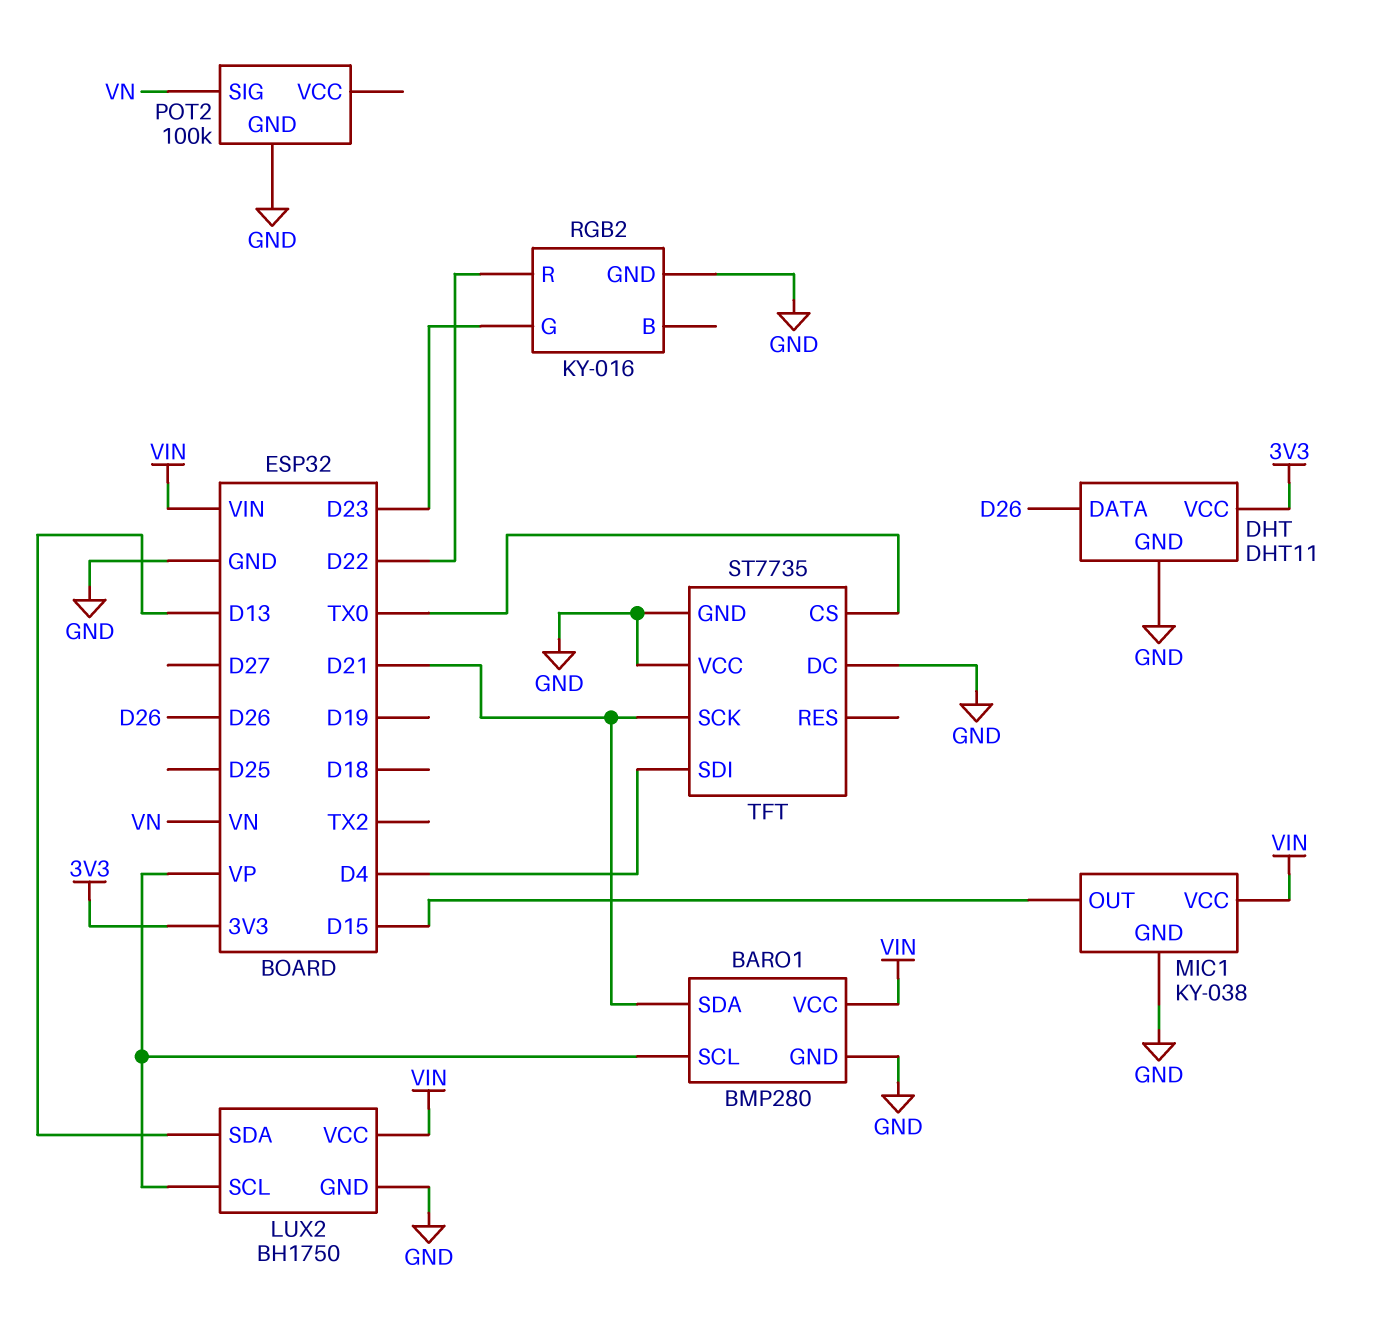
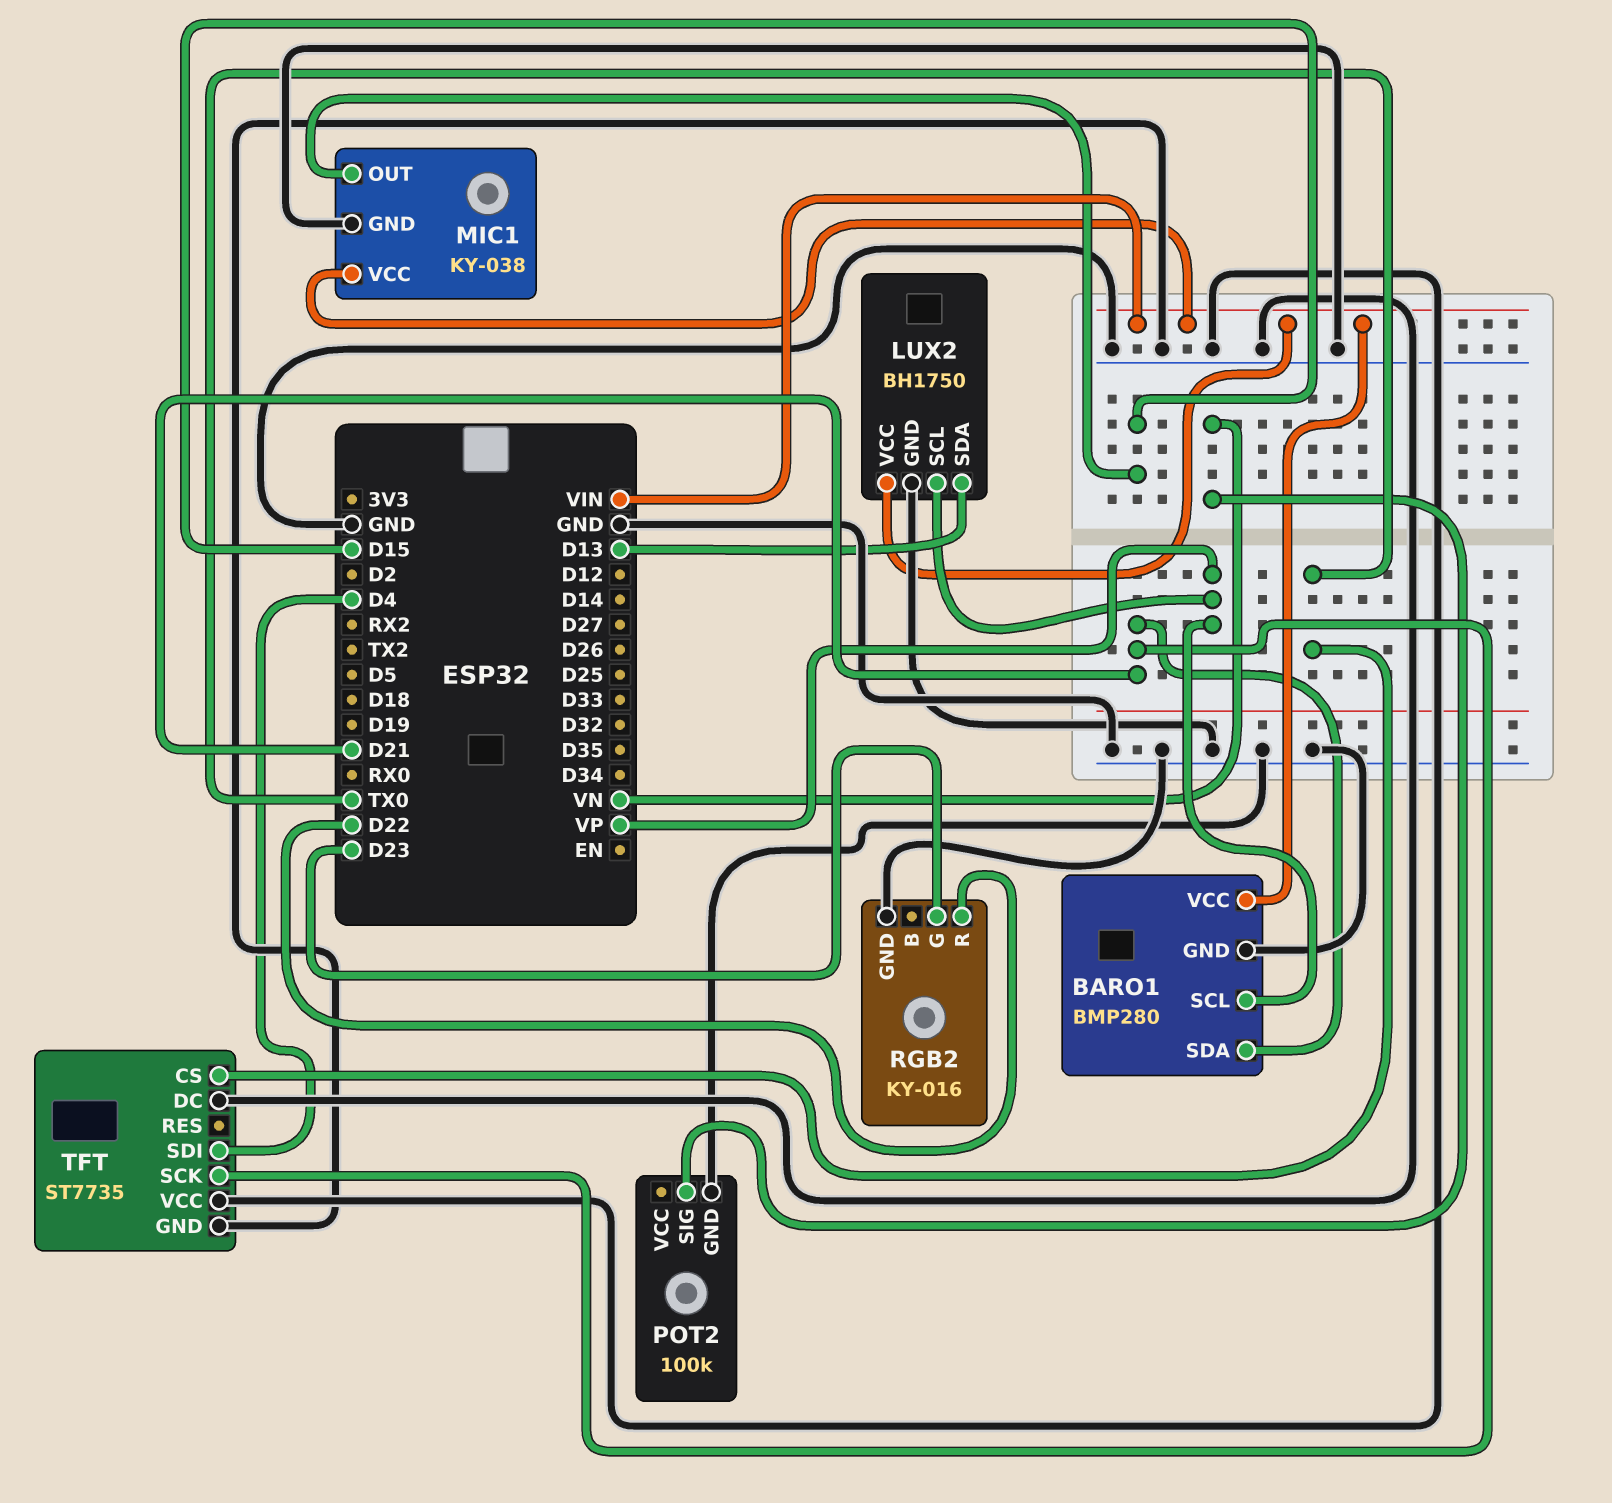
DHT: DHT11 -> none
DHT pin DATA: D26 -> none
DHT pin GND: GND -> none
DHT pin VCC: 3V3 -> none

